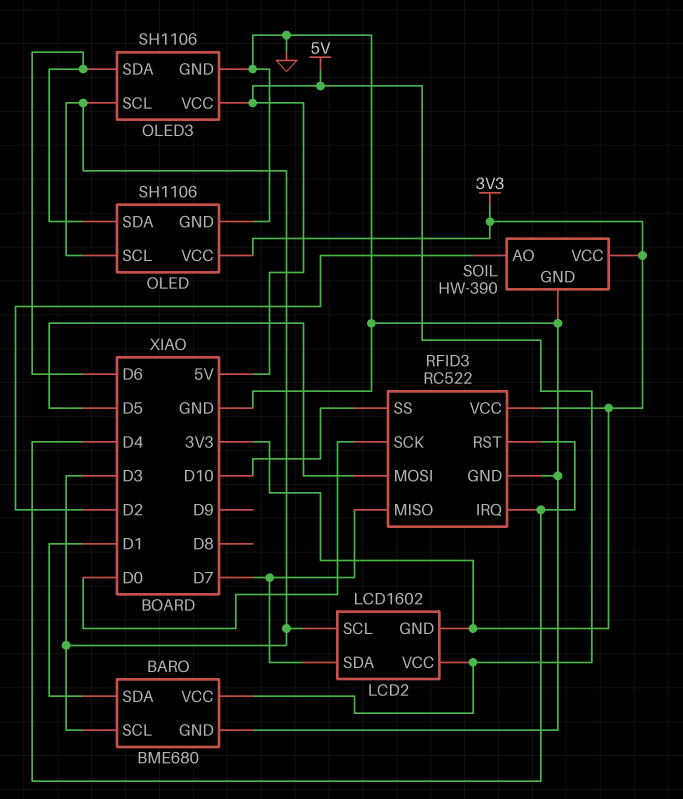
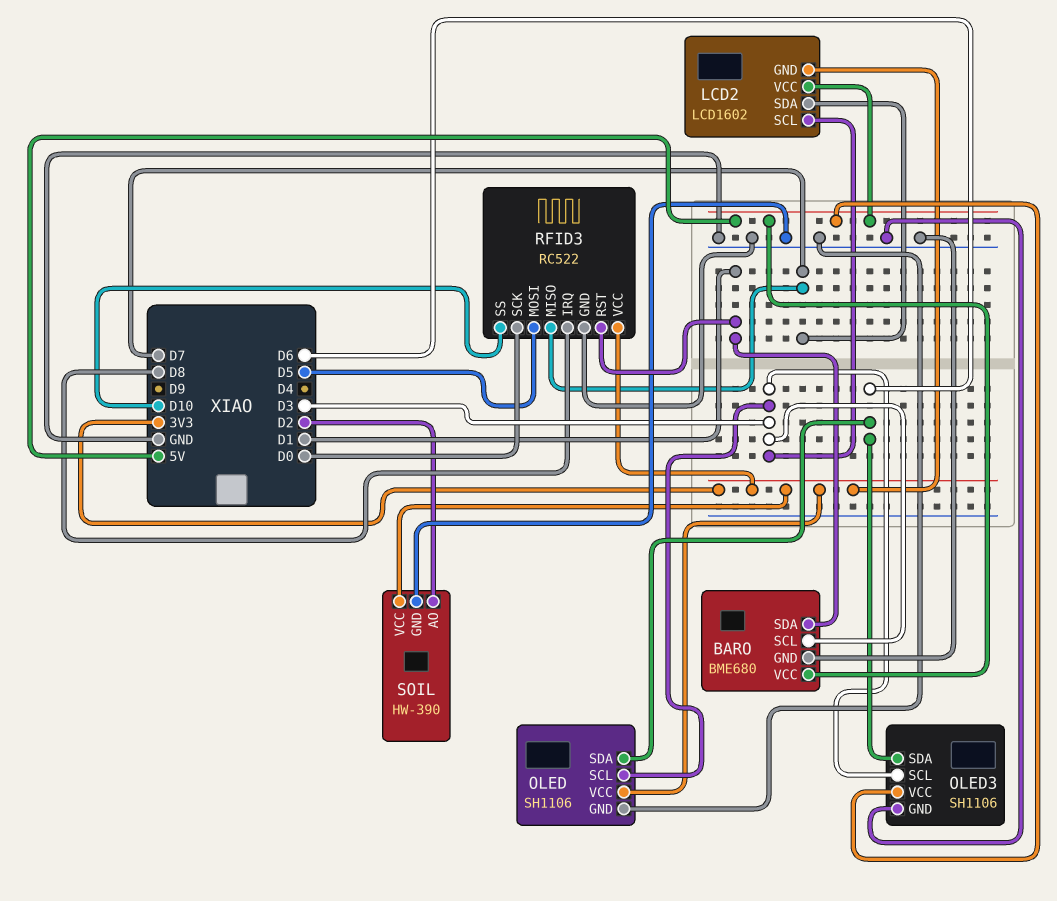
RFID3 pin IRQ: D4 -> D8
RFID3 pin RST: D4 -> D1

